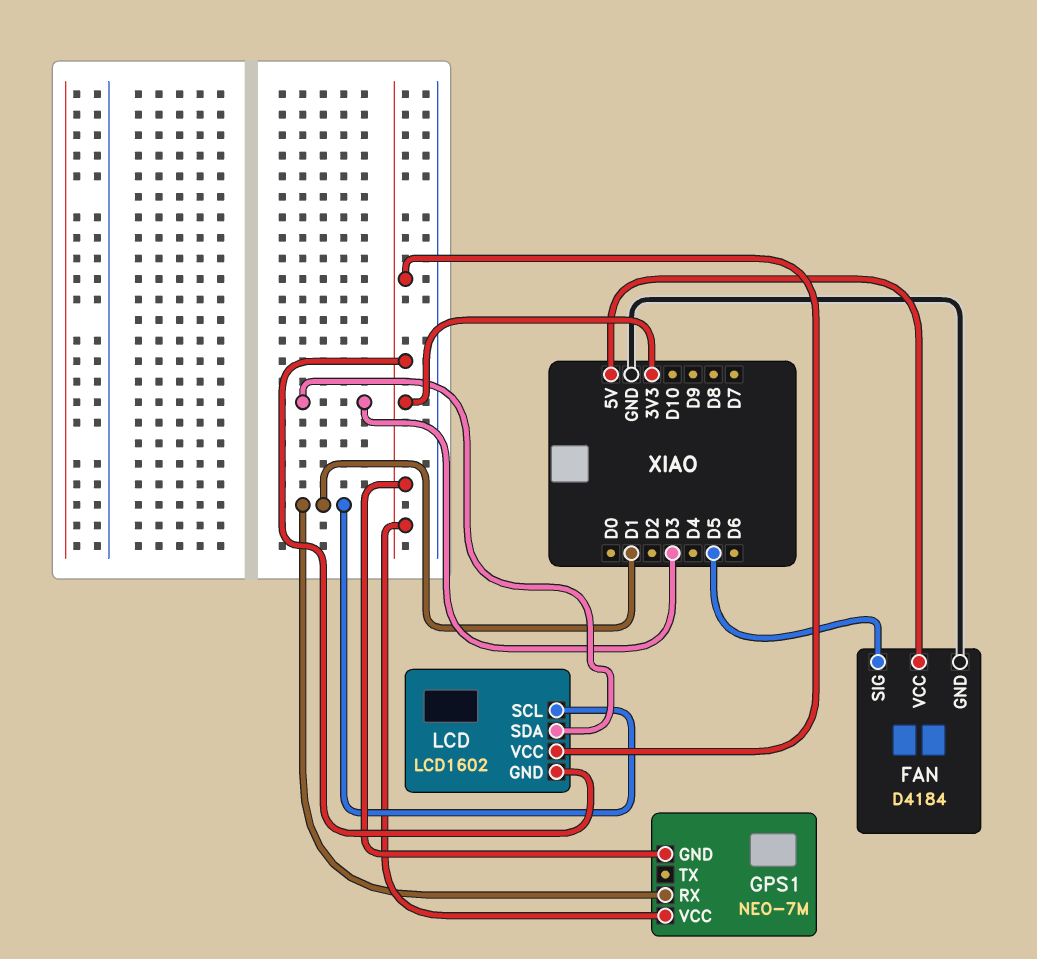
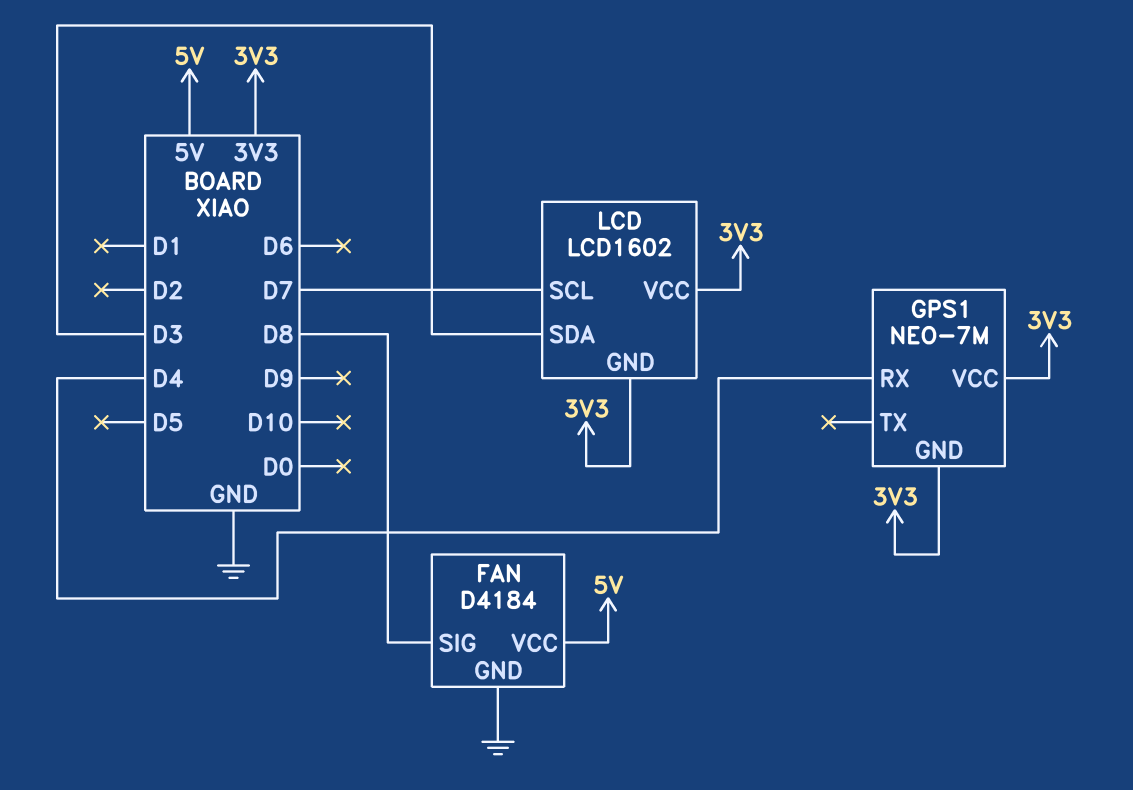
FAN pin SIG: D5 -> D8
GPS1 pin RX: D1 -> D4
LCD pin SCL: D1 -> D7

